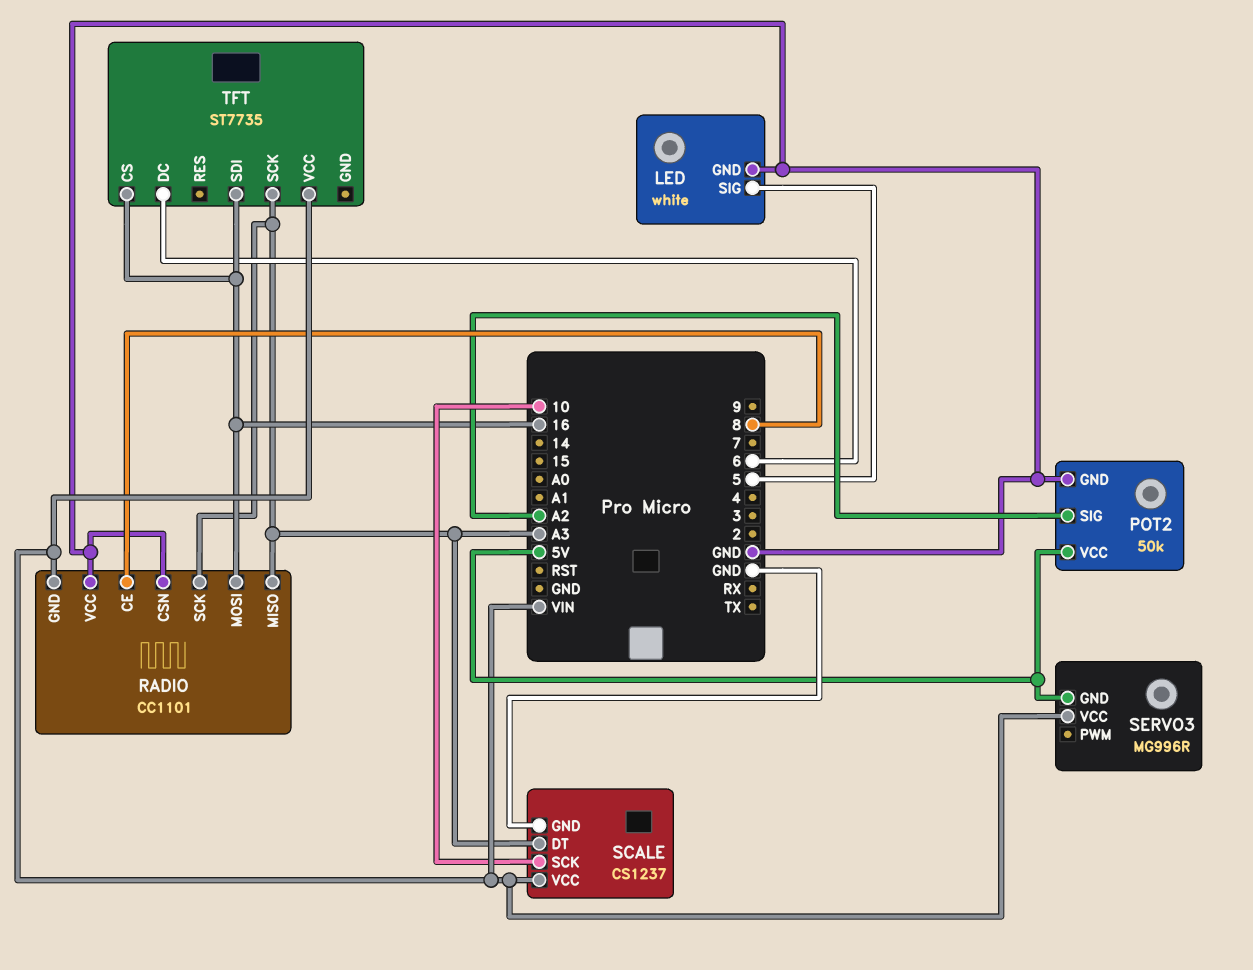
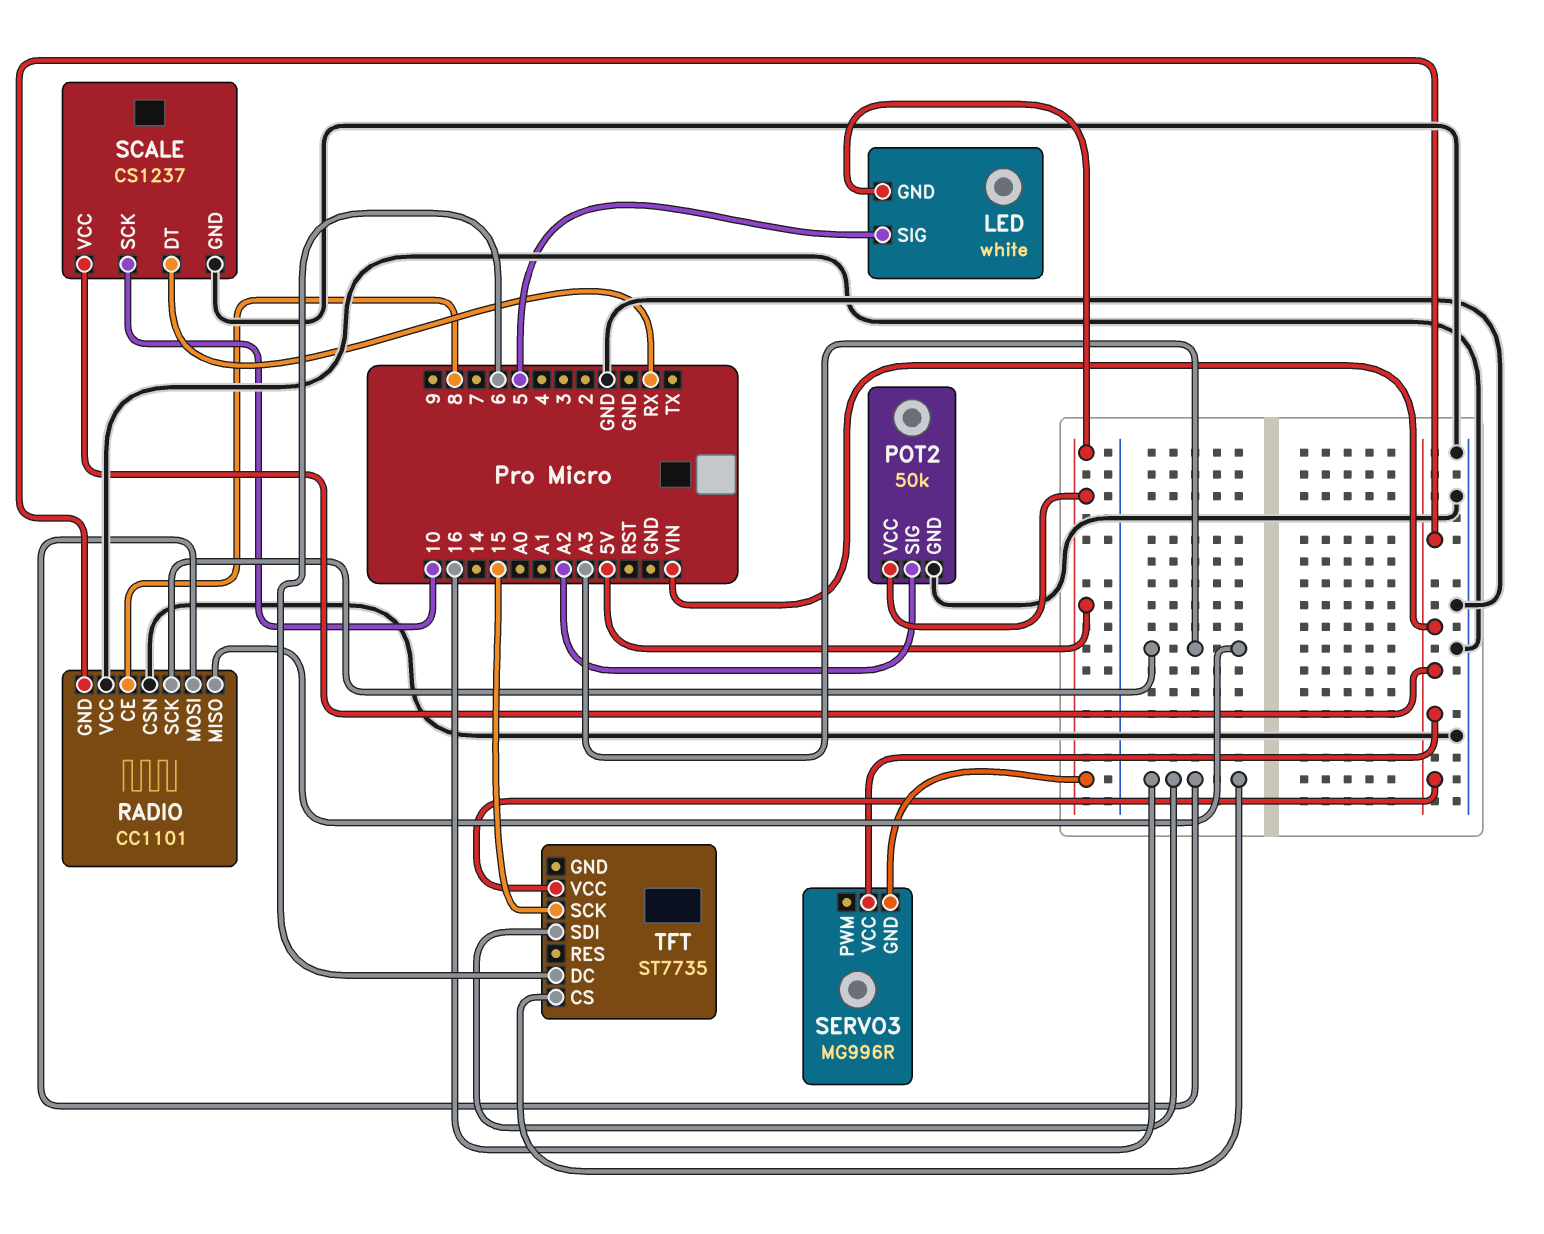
LED pin GND: GND -> 5V
SCALE pin DT: A3 -> RX
TFT pin SCK: A3 -> 15

